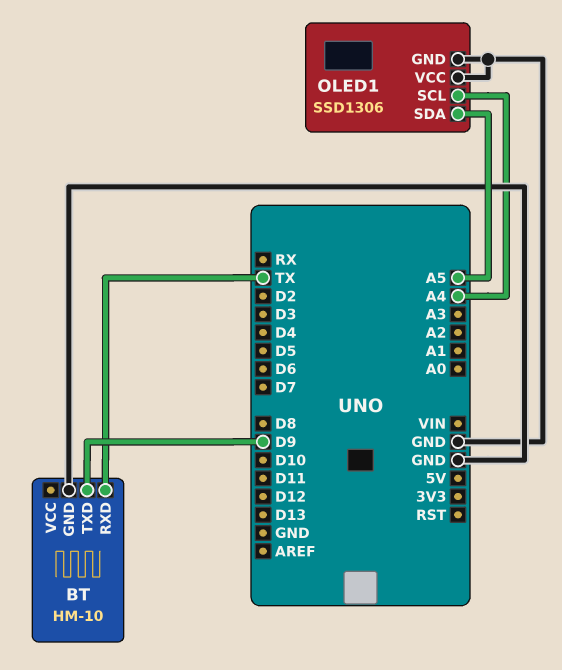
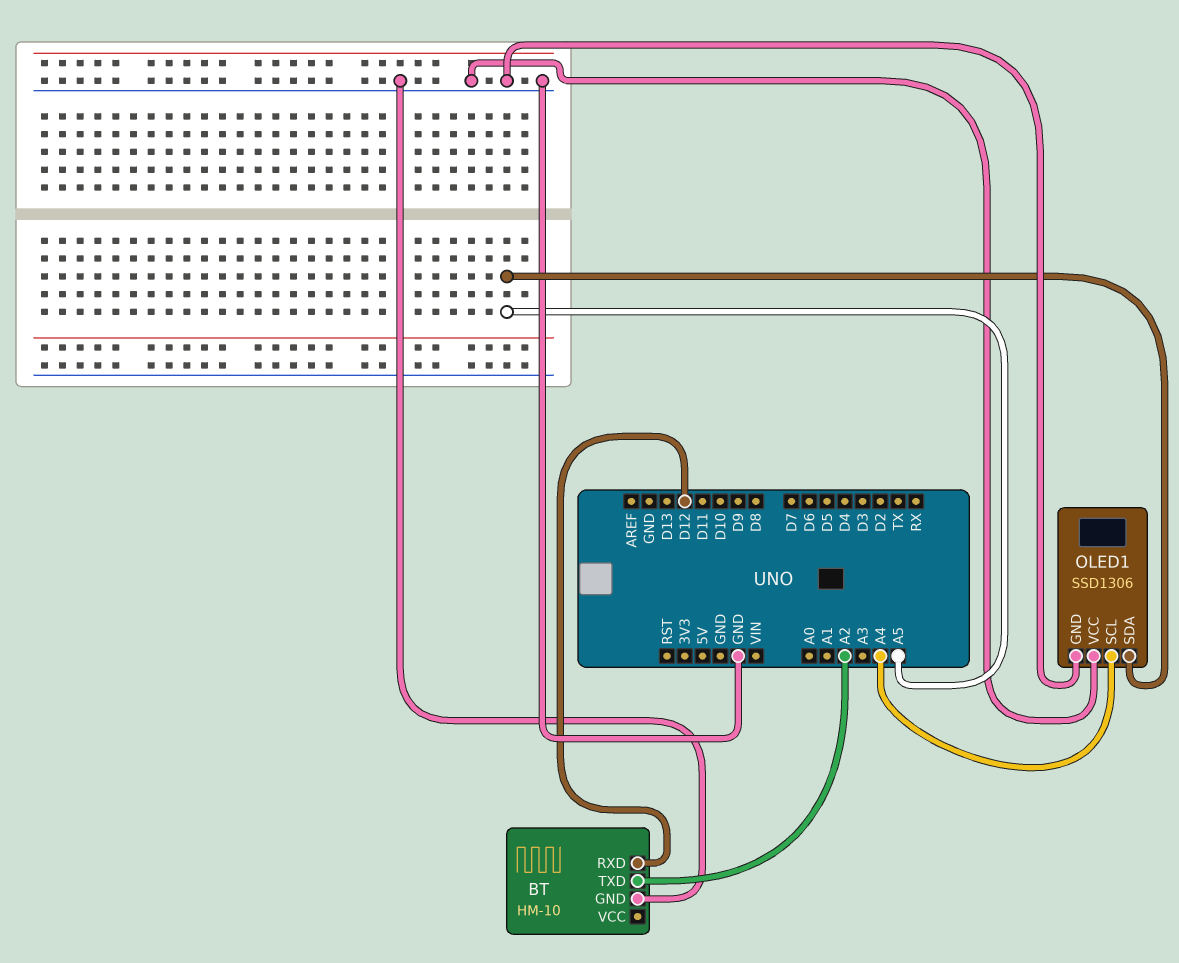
BT pin RXD: TX -> D12
BT pin TXD: D9 -> A2

